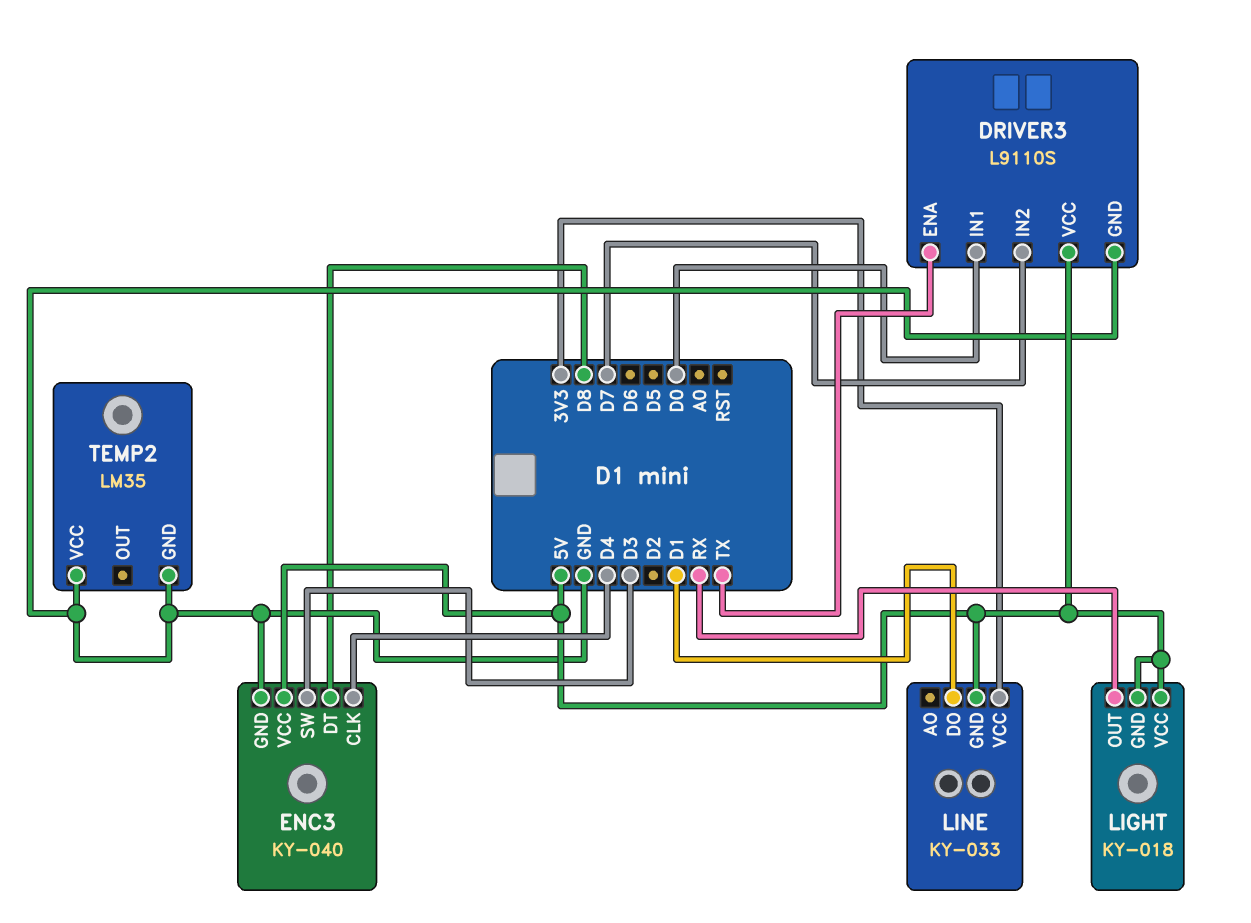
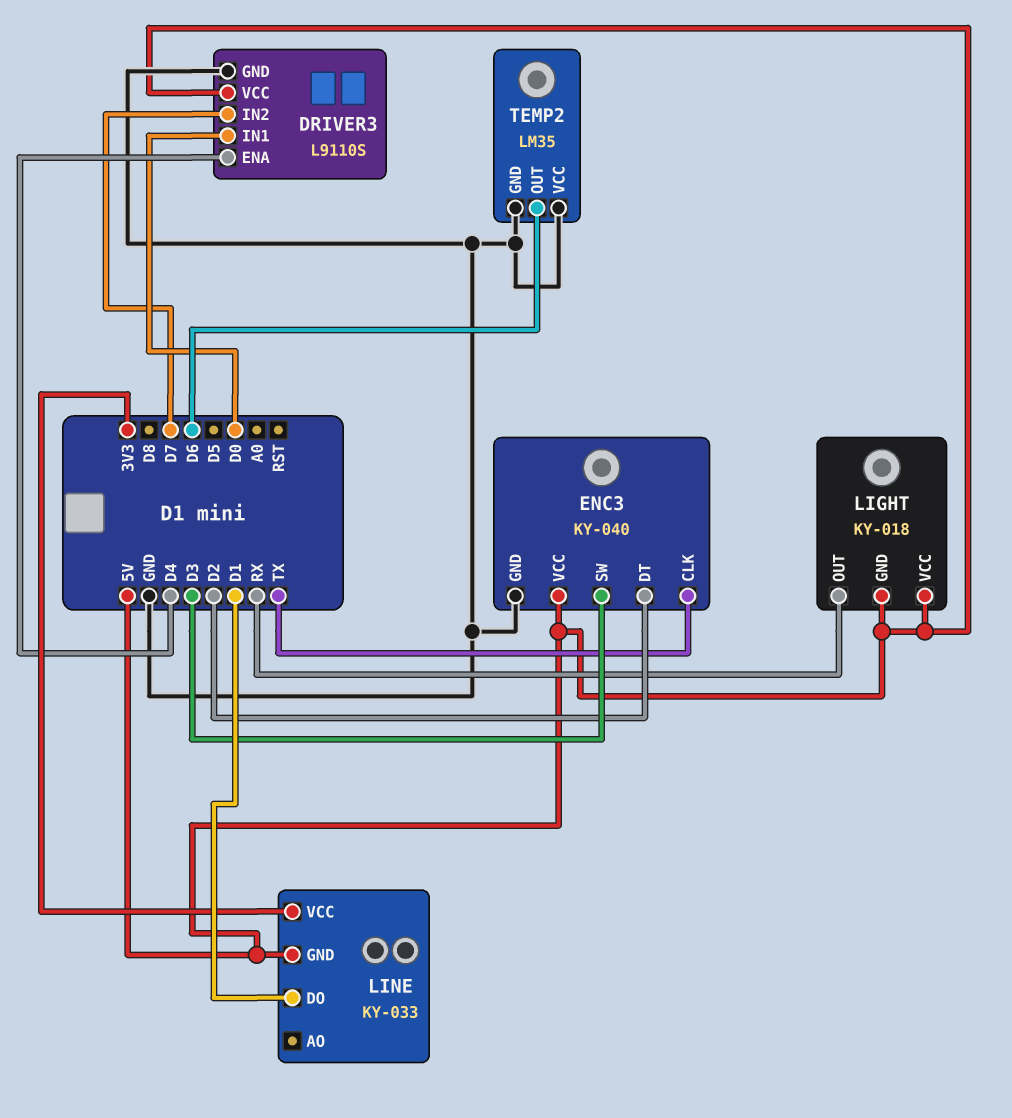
DRIVER3 pin ENA: TX -> D4
ENC3 pin CLK: D4 -> TX
ENC3 pin DT: D8 -> D2
TEMP2 pin OUT: none -> D6

